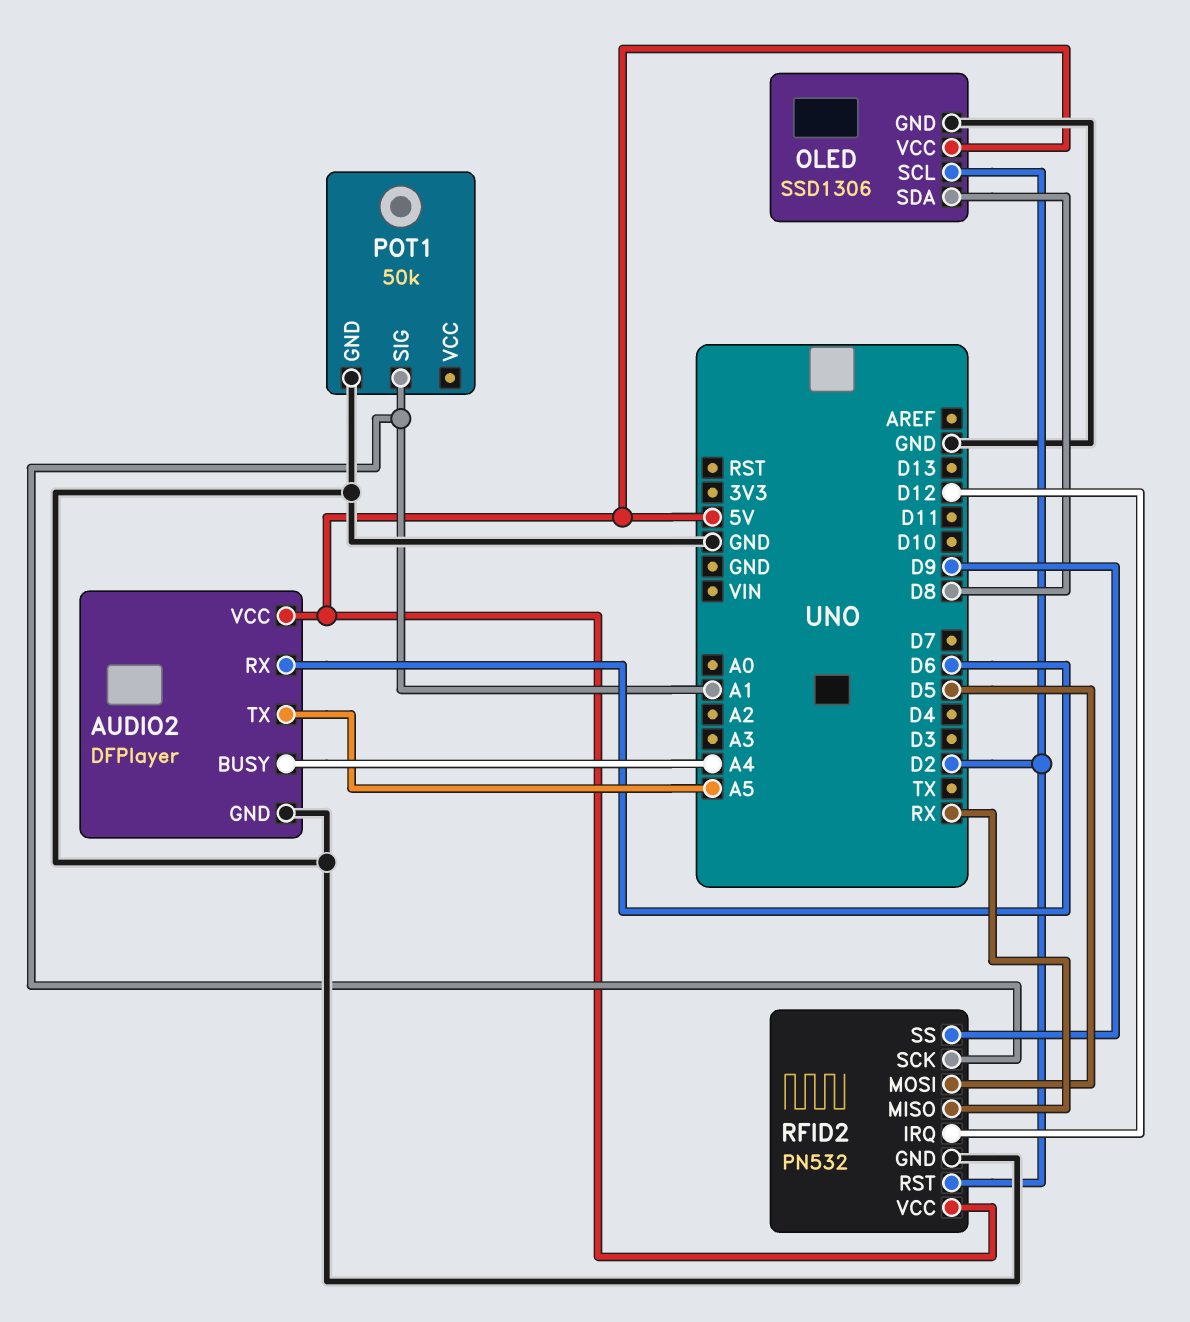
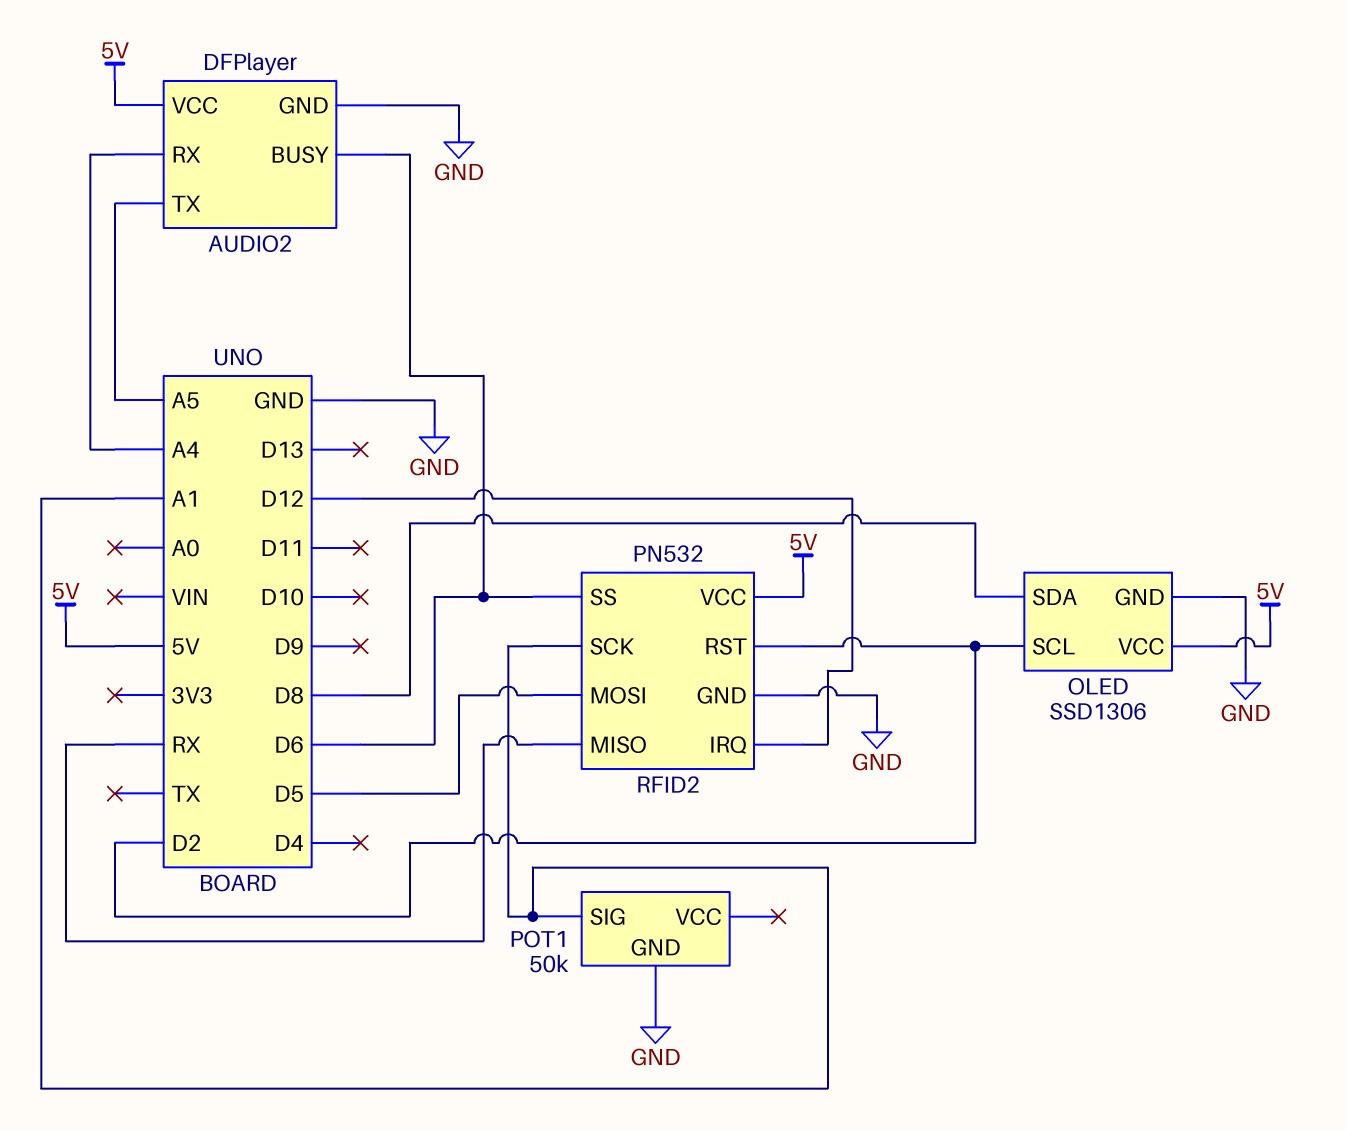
AUDIO2 pin BUSY: A4 -> D6
AUDIO2 pin RX: D6 -> A4
RFID2 pin SS: D9 -> D6

